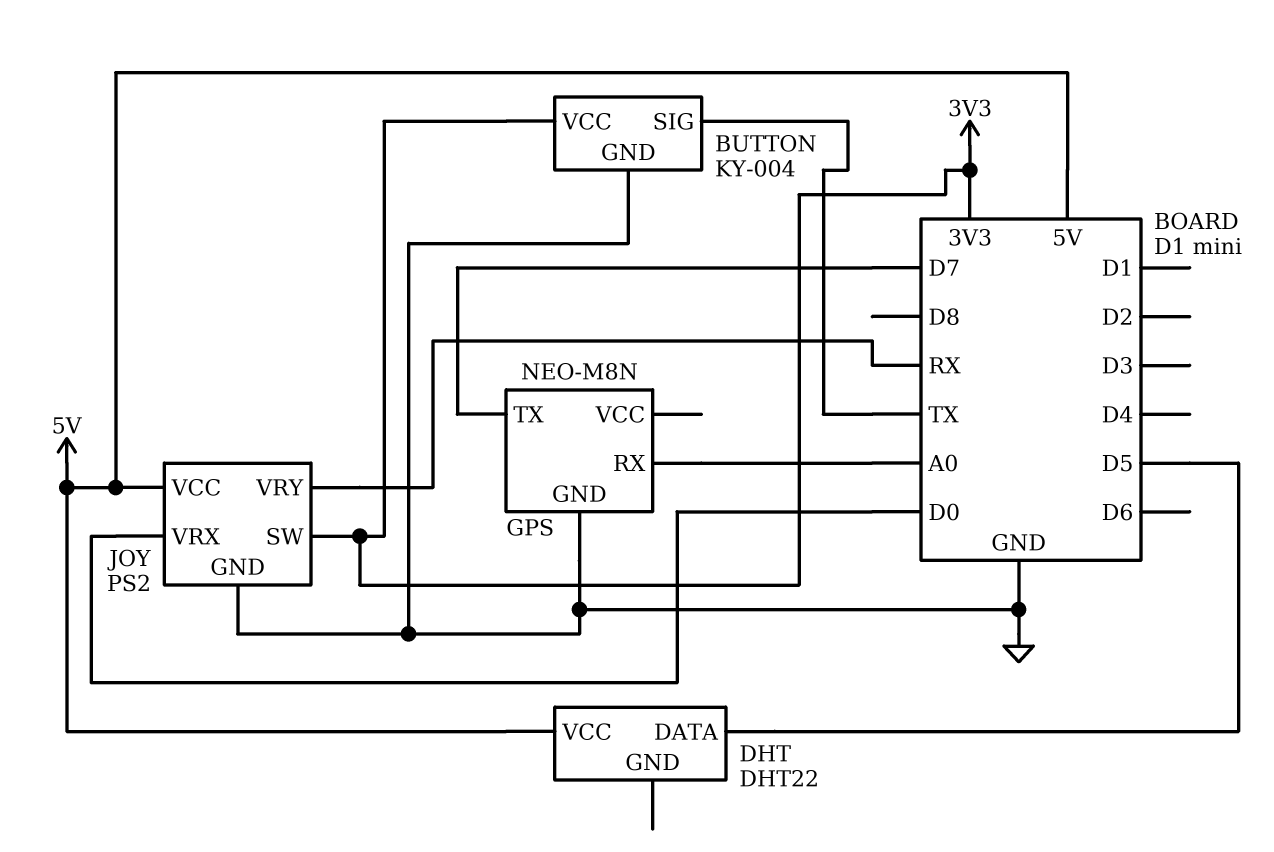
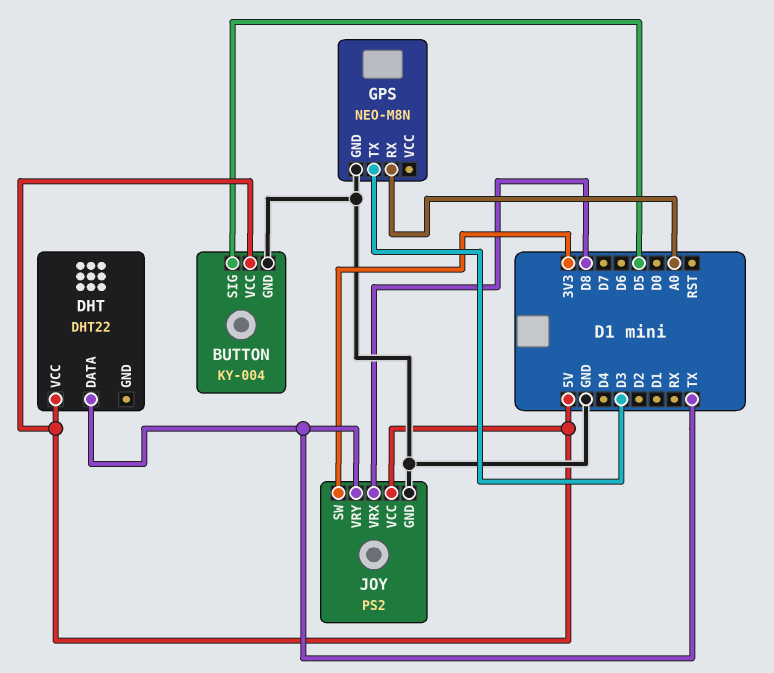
BUTTON pin SIG: TX -> D5
BUTTON pin VCC: 3V3 -> 5V
DHT pin DATA: D5 -> TX
GPS pin TX: D7 -> D3
JOY pin VRX: D0 -> D8
JOY pin VRY: RX -> TX

